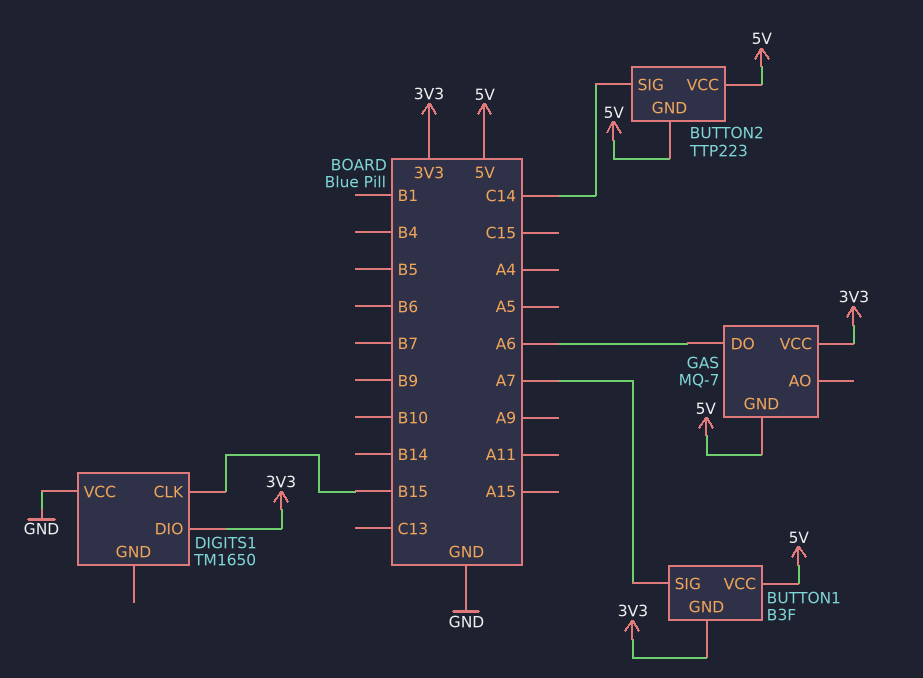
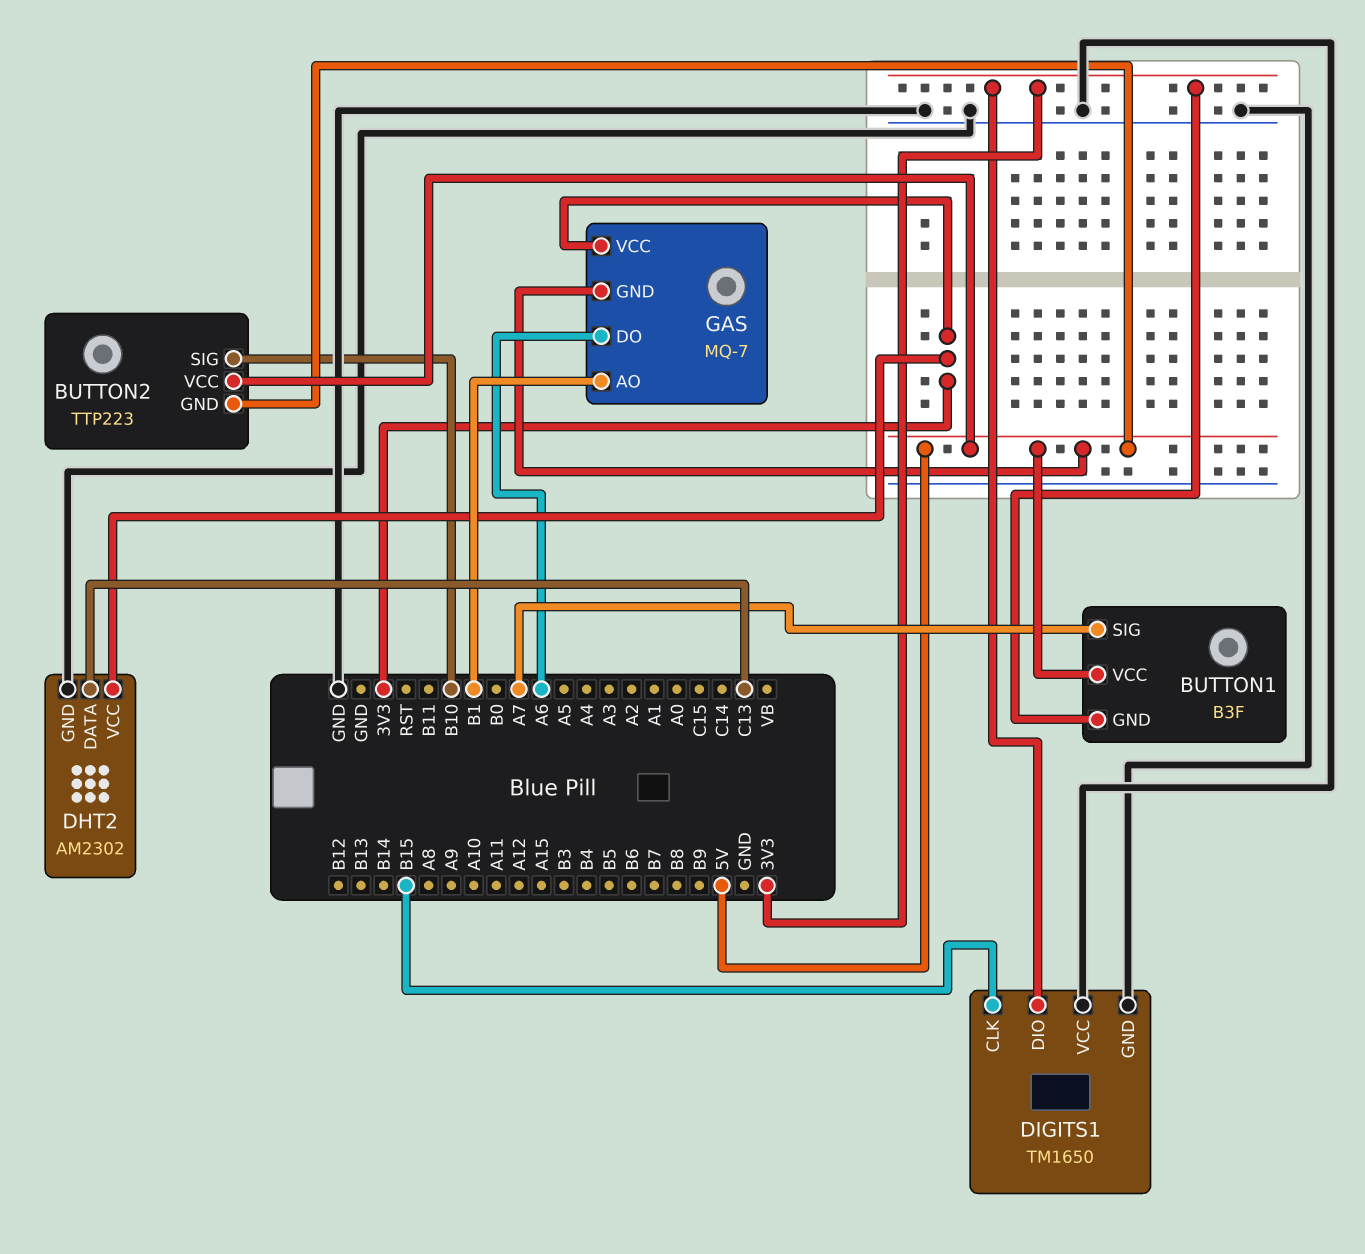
BUTTON2 pin SIG: C14 -> B10
DHT2: none -> AM2302
DHT2 pin DATA: none -> C13
DHT2 pin GND: none -> GND
DHT2 pin VCC: none -> 3V3
DIGITS1 pin GND: none -> GND
GAS pin AO: none -> B1

